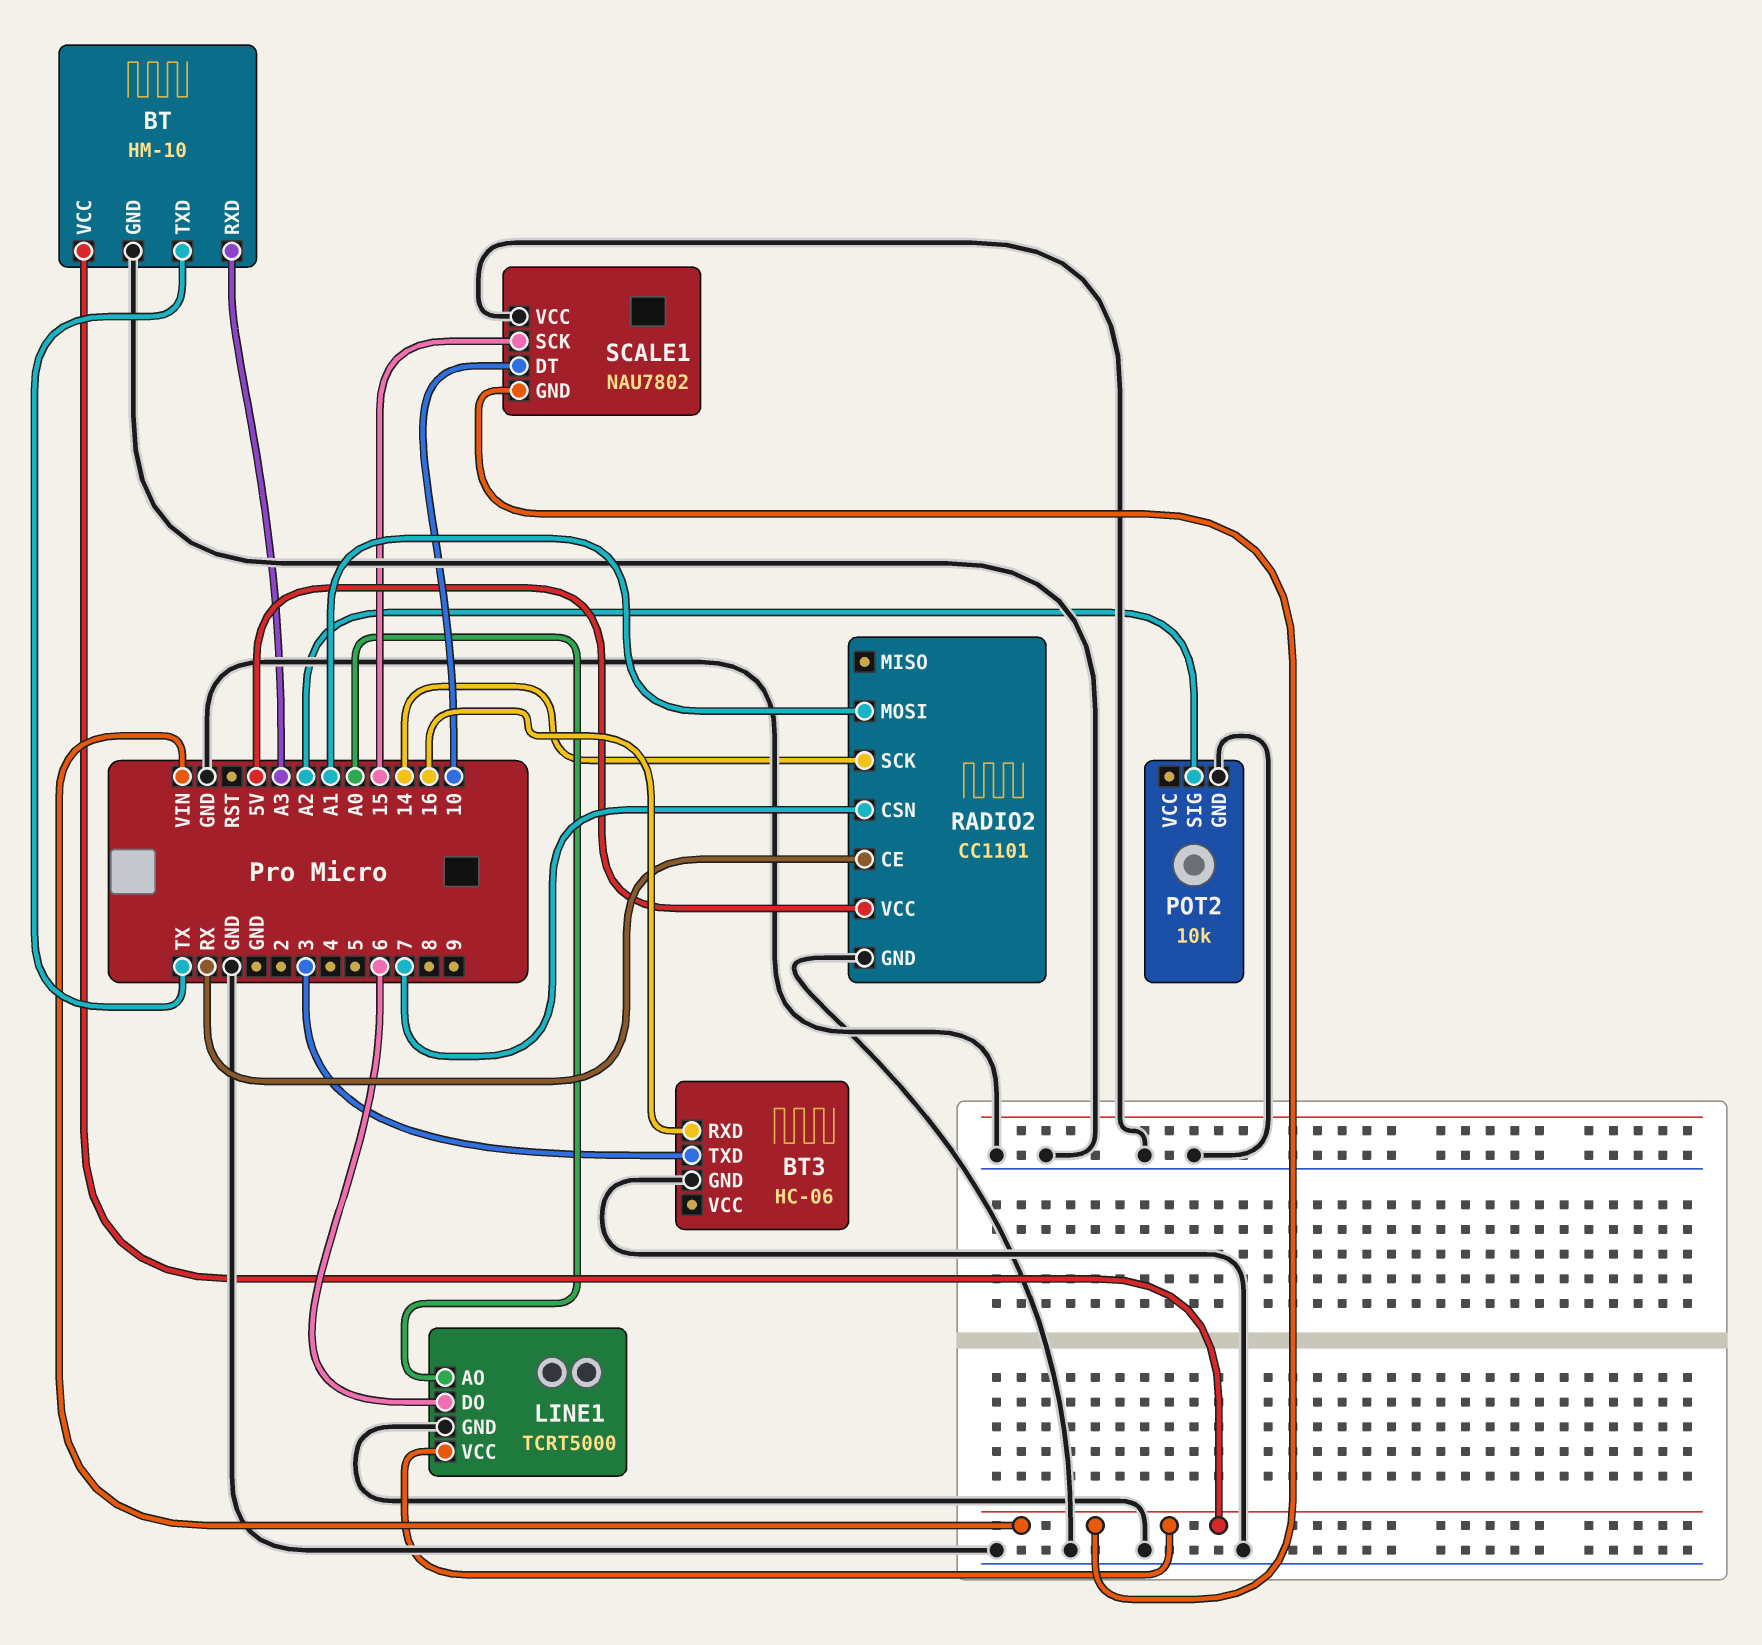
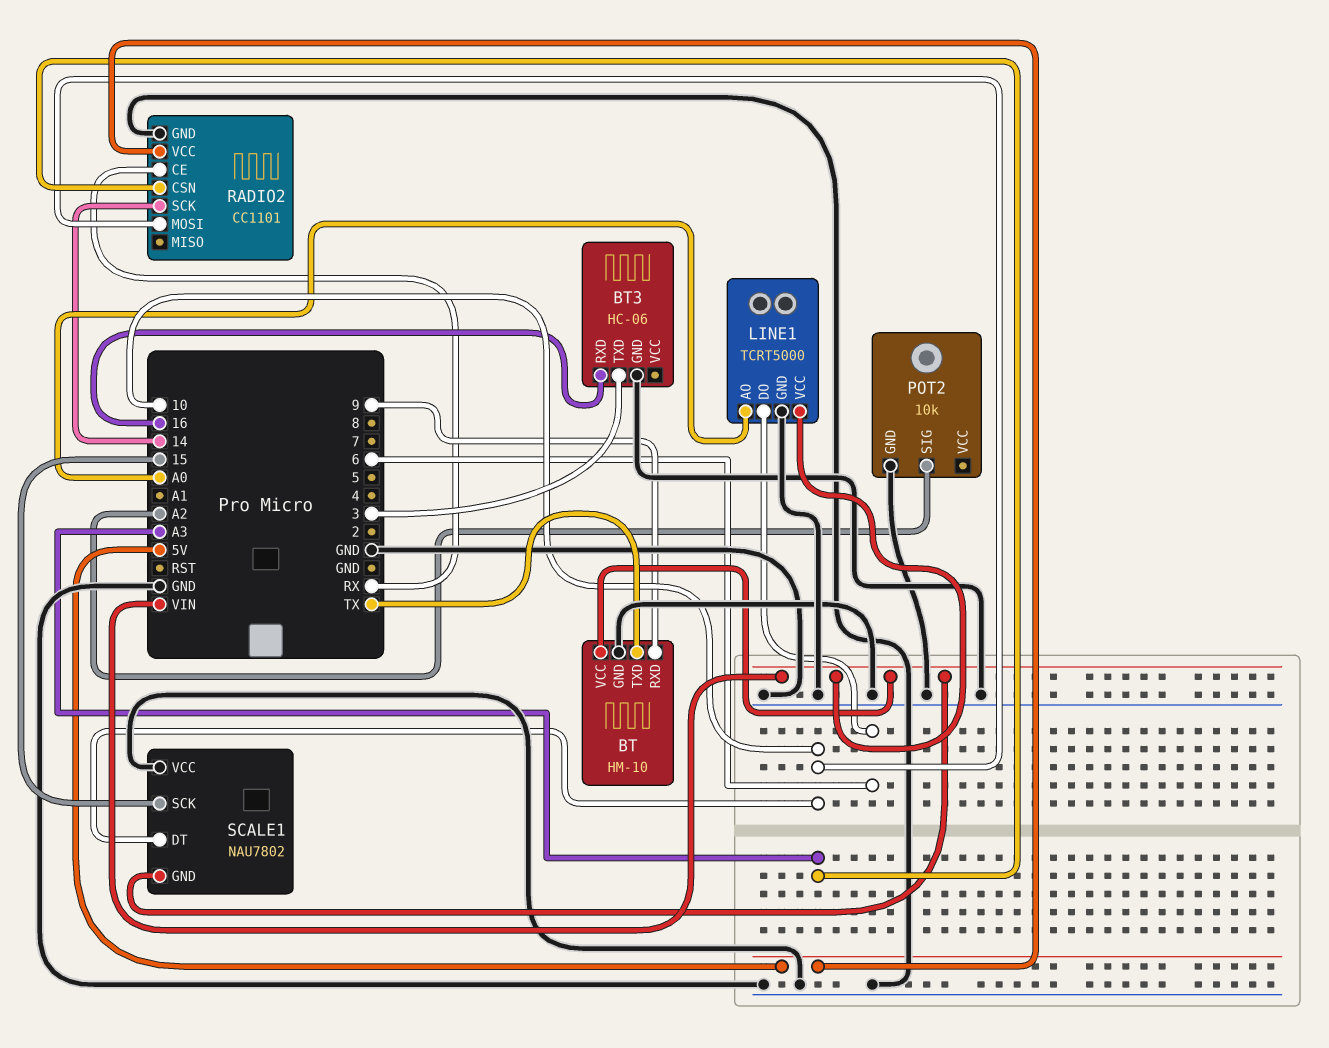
BT pin RXD: A3 -> 9
RADIO2 pin CSN: 7 -> A3
RADIO2 pin MOSI: A1 -> 10

